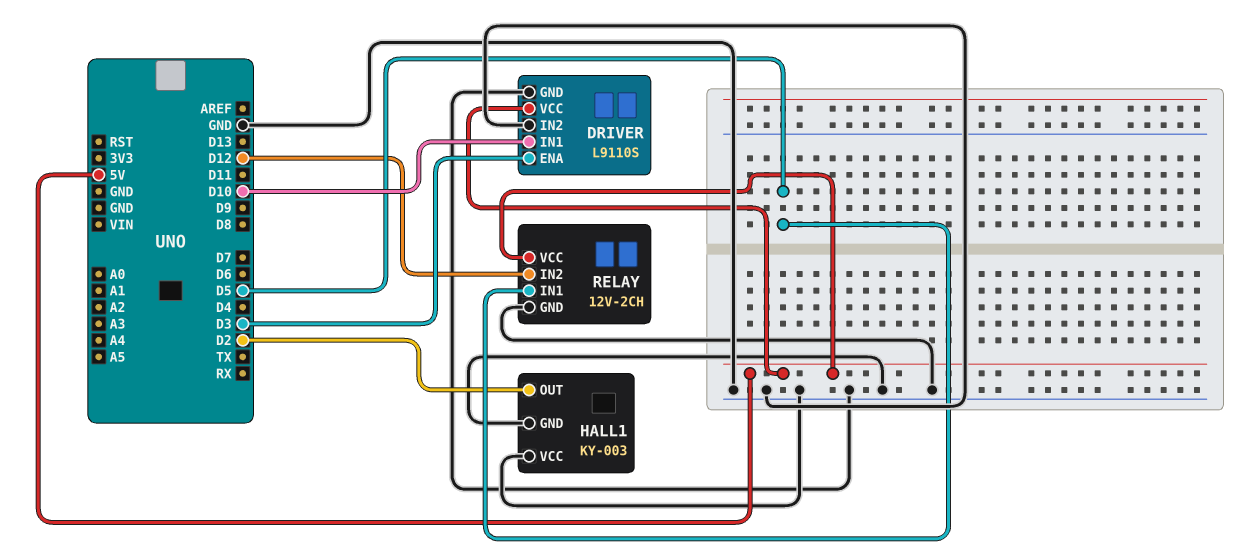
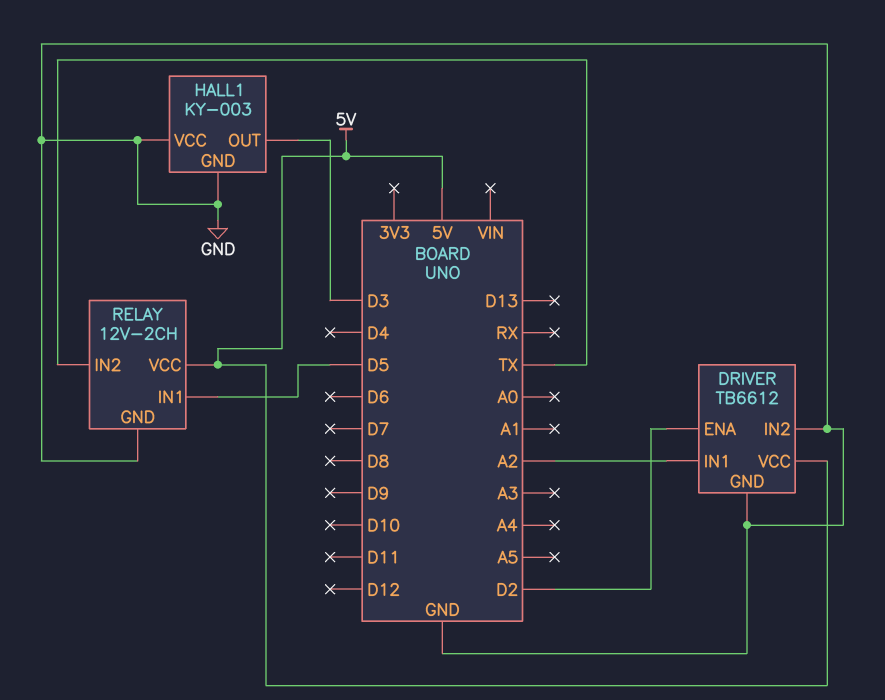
DRIVER: L9110S -> TB6612
DRIVER pin ENA: D3 -> D2
DRIVER pin IN1: D10 -> A2
HALL1 pin OUT: D2 -> D3
RELAY pin IN2: D12 -> TX

